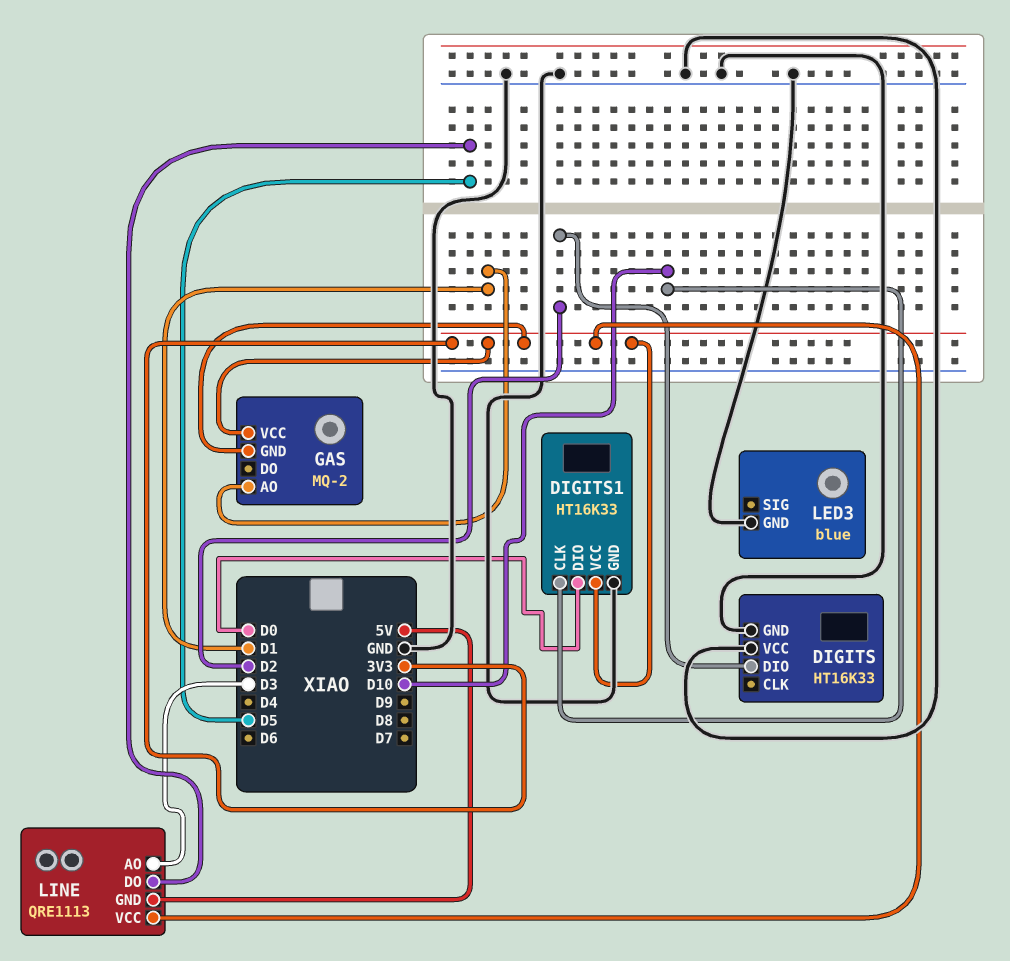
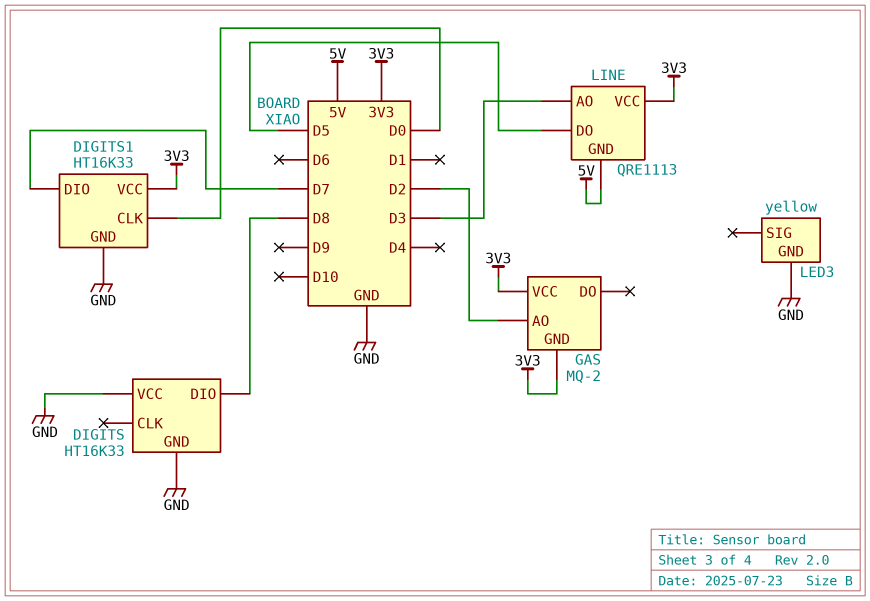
DIGITS pin DIO: D2 -> D8
DIGITS1 pin CLK: D10 -> D0
DIGITS1 pin DIO: D0 -> D7
GAS pin AO: D1 -> D2
LED3: blue -> yellow

